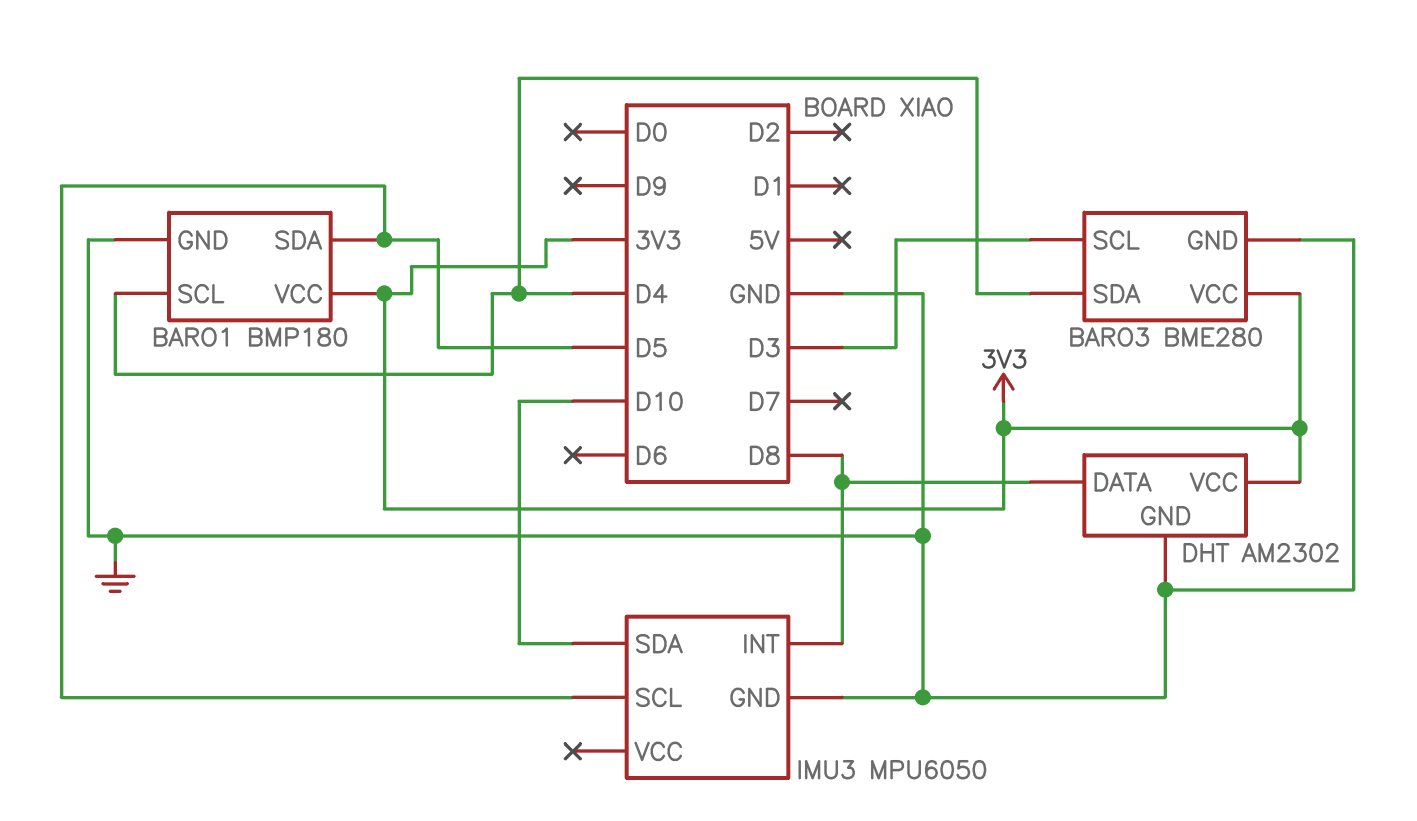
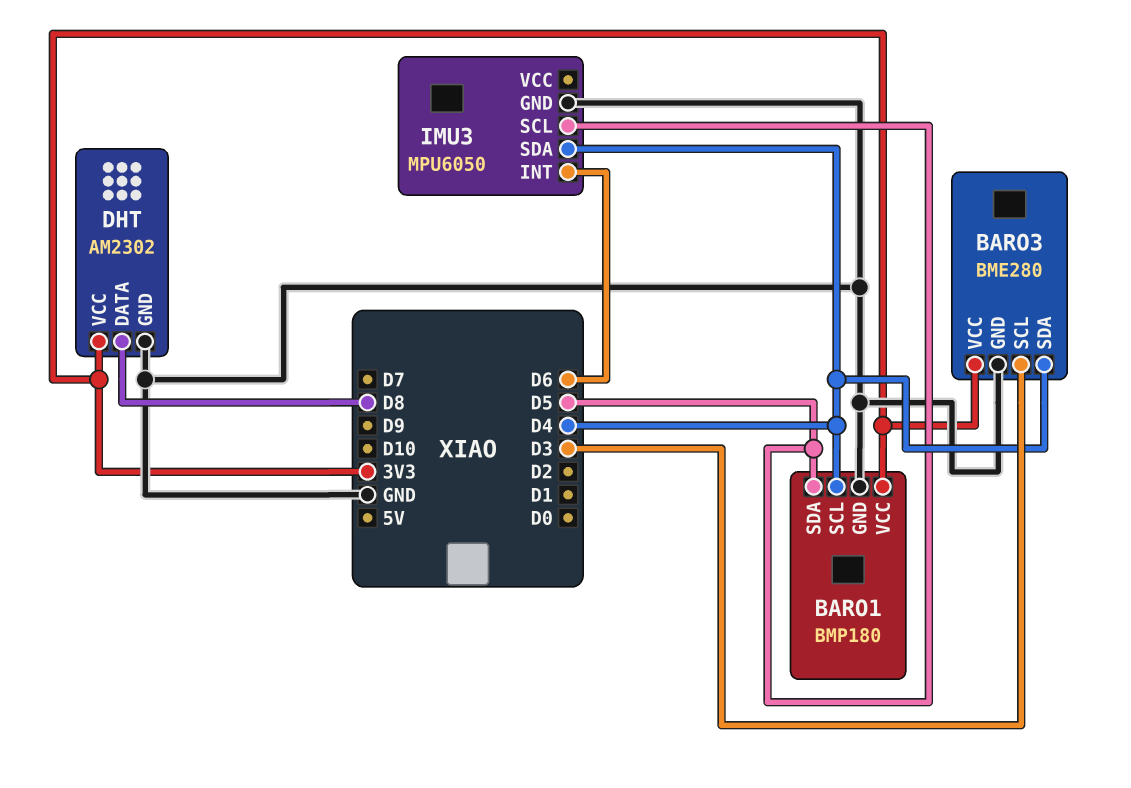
IMU3 pin INT: D8 -> D6
IMU3 pin SDA: D10 -> D4

